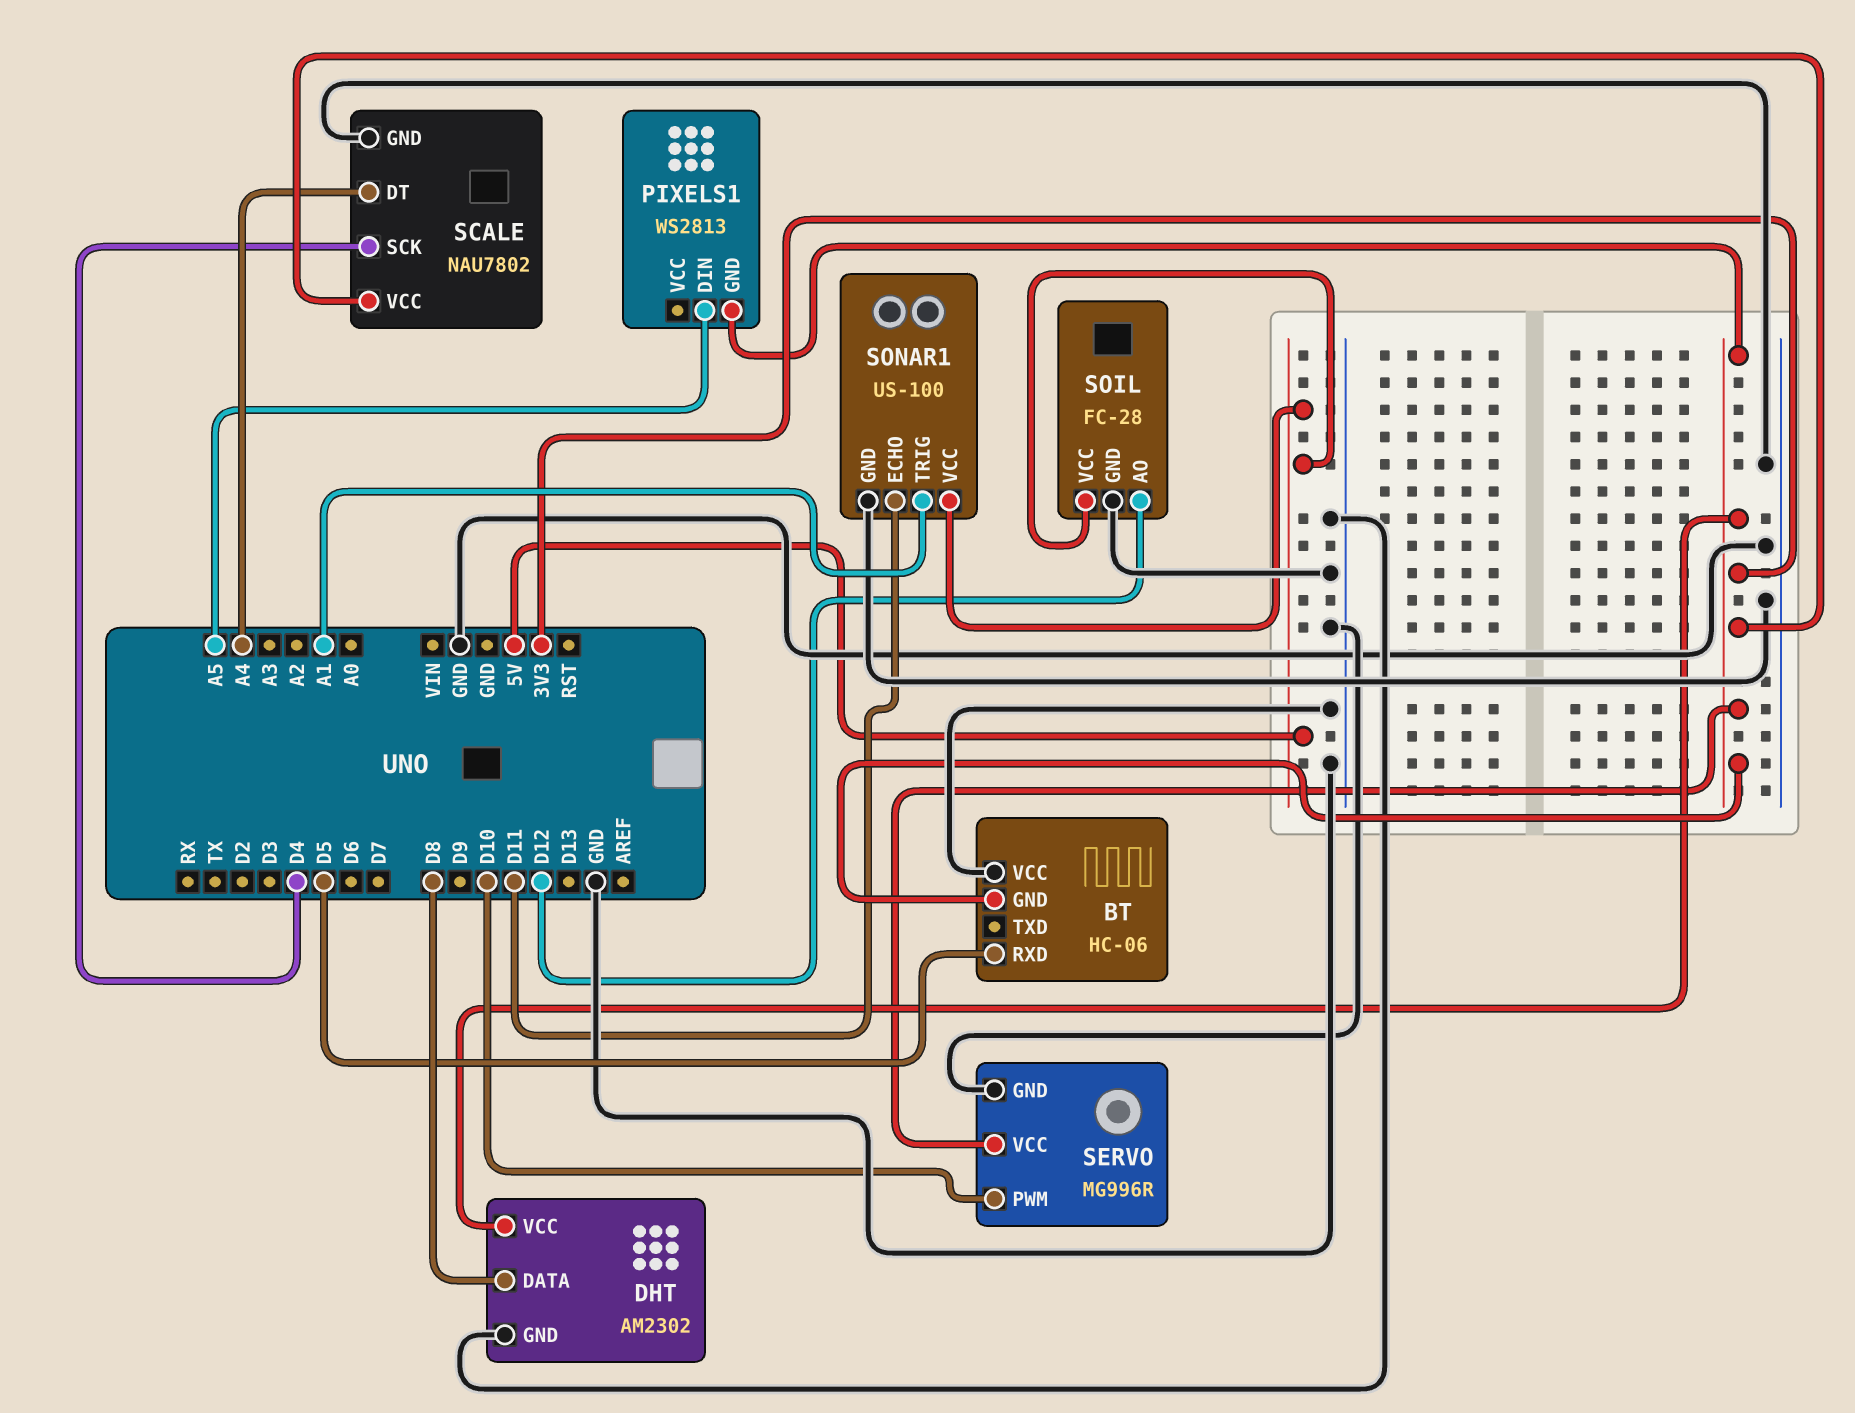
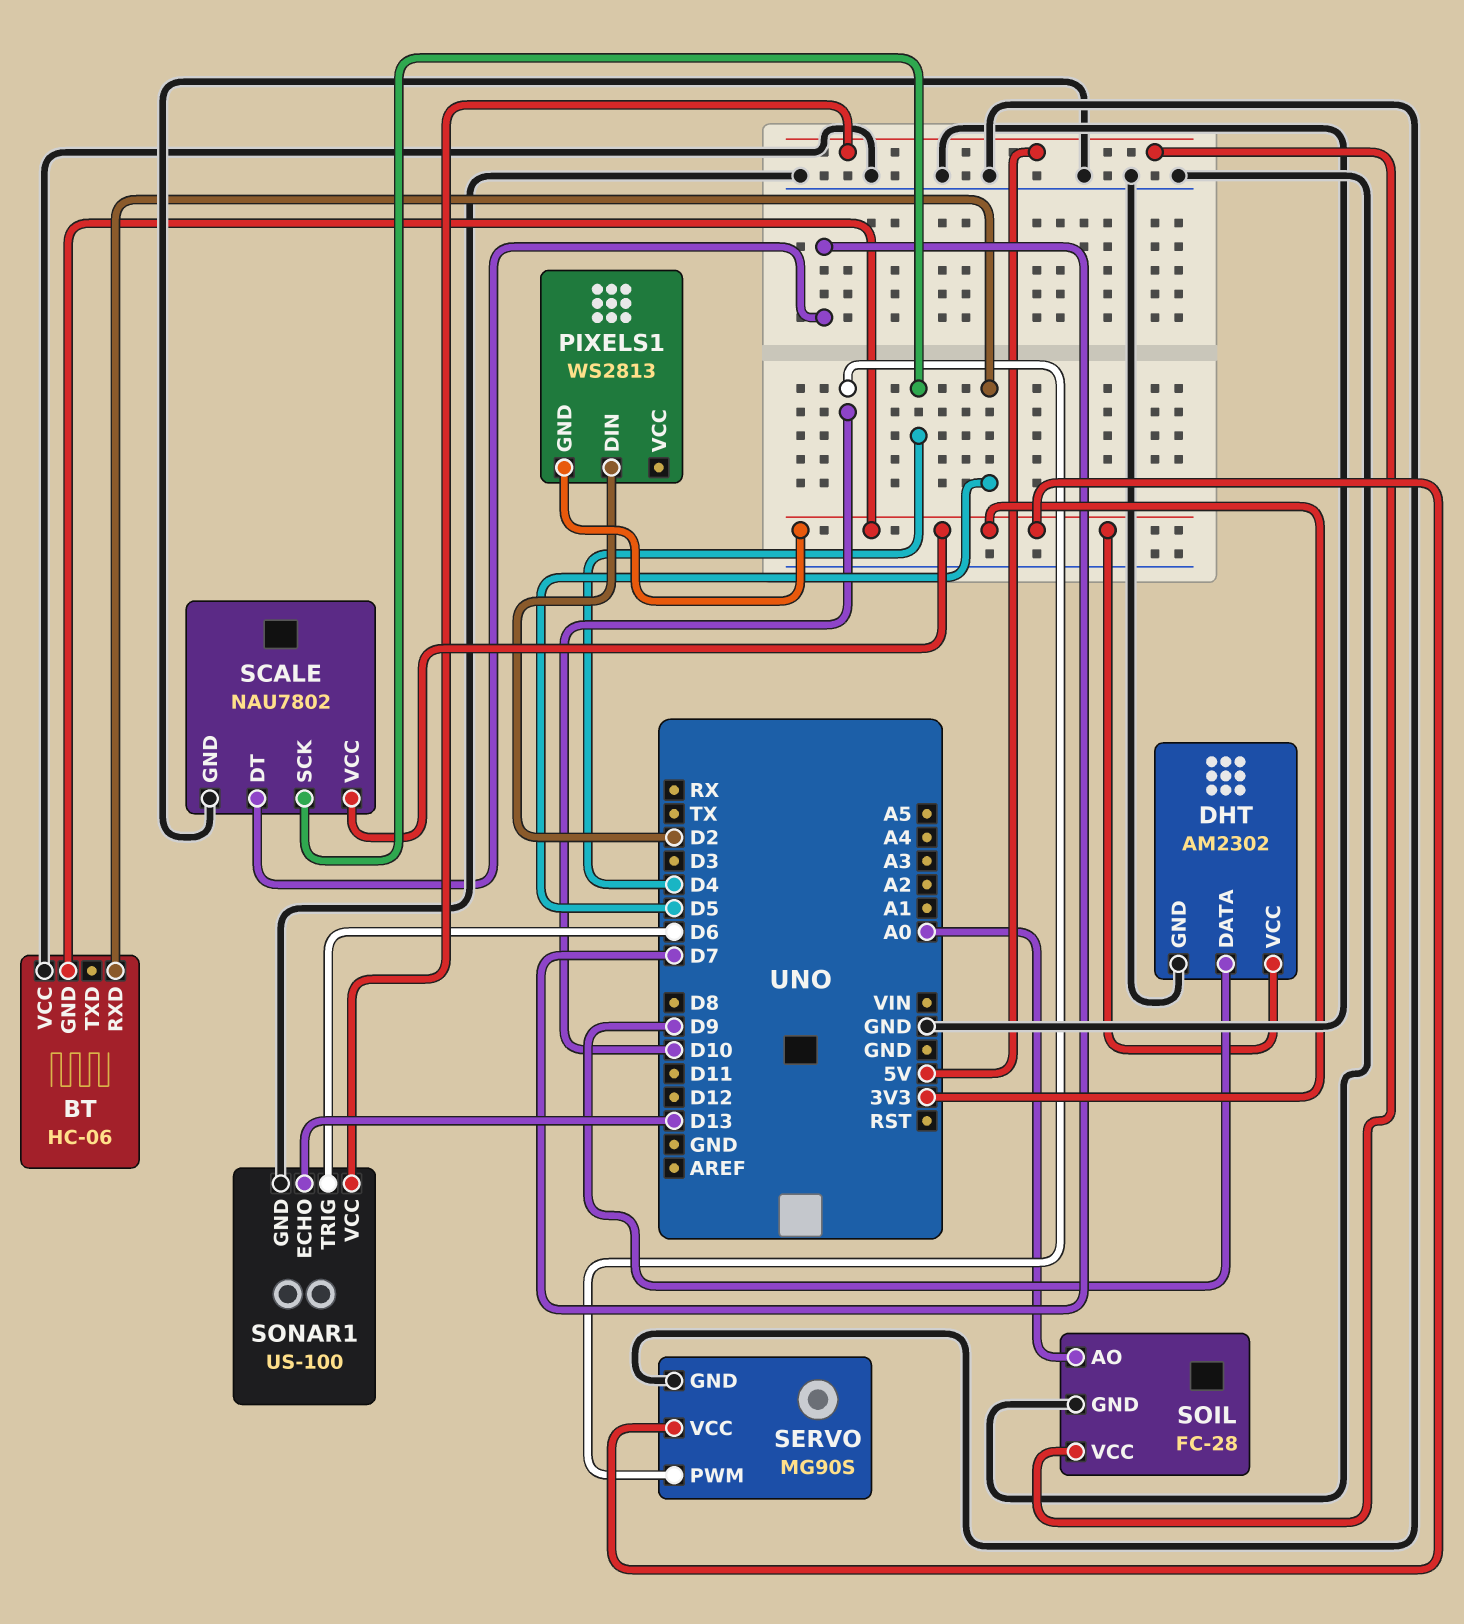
DHT pin DATA: D8 -> D9
PIXELS1 pin DIN: A5 -> D2
SCALE pin DT: A4 -> D7
SERVO: MG996R -> MG90S
SOIL pin AO: D12 -> A0
SONAR1 pin ECHO: D11 -> D13
SONAR1 pin TRIG: A1 -> D6

